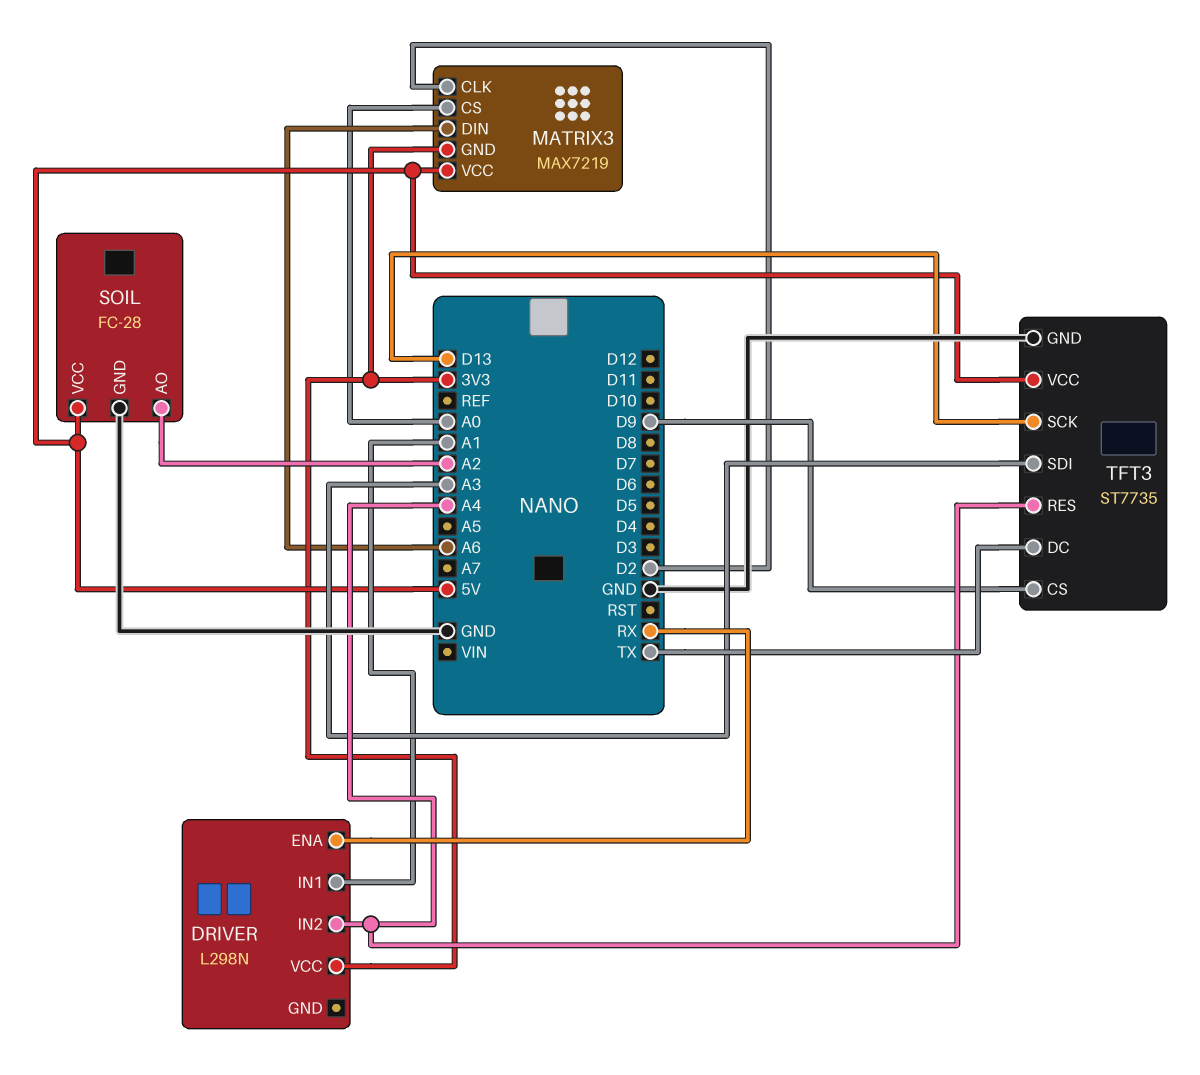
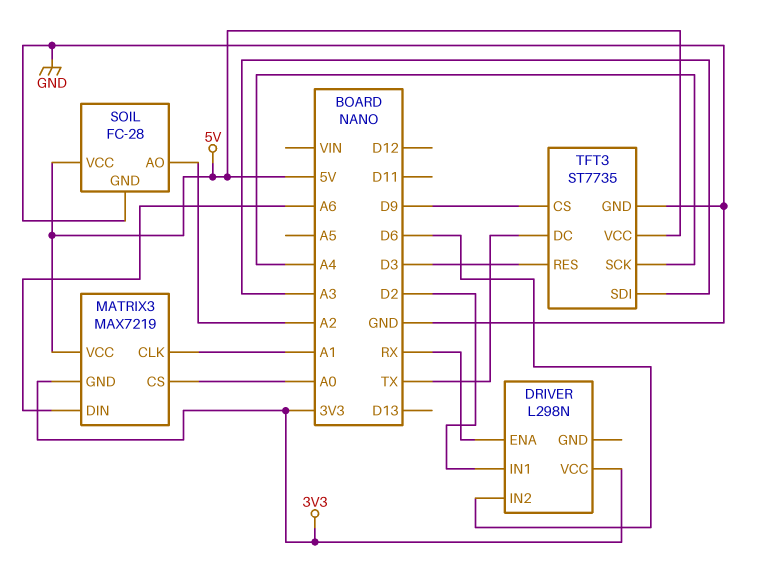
DRIVER pin IN1: A1 -> D2
DRIVER pin IN2: A4 -> D6
MATRIX3 pin CLK: D2 -> A1
TFT3 pin RES: A4 -> D3
TFT3 pin SCK: D13 -> A4

